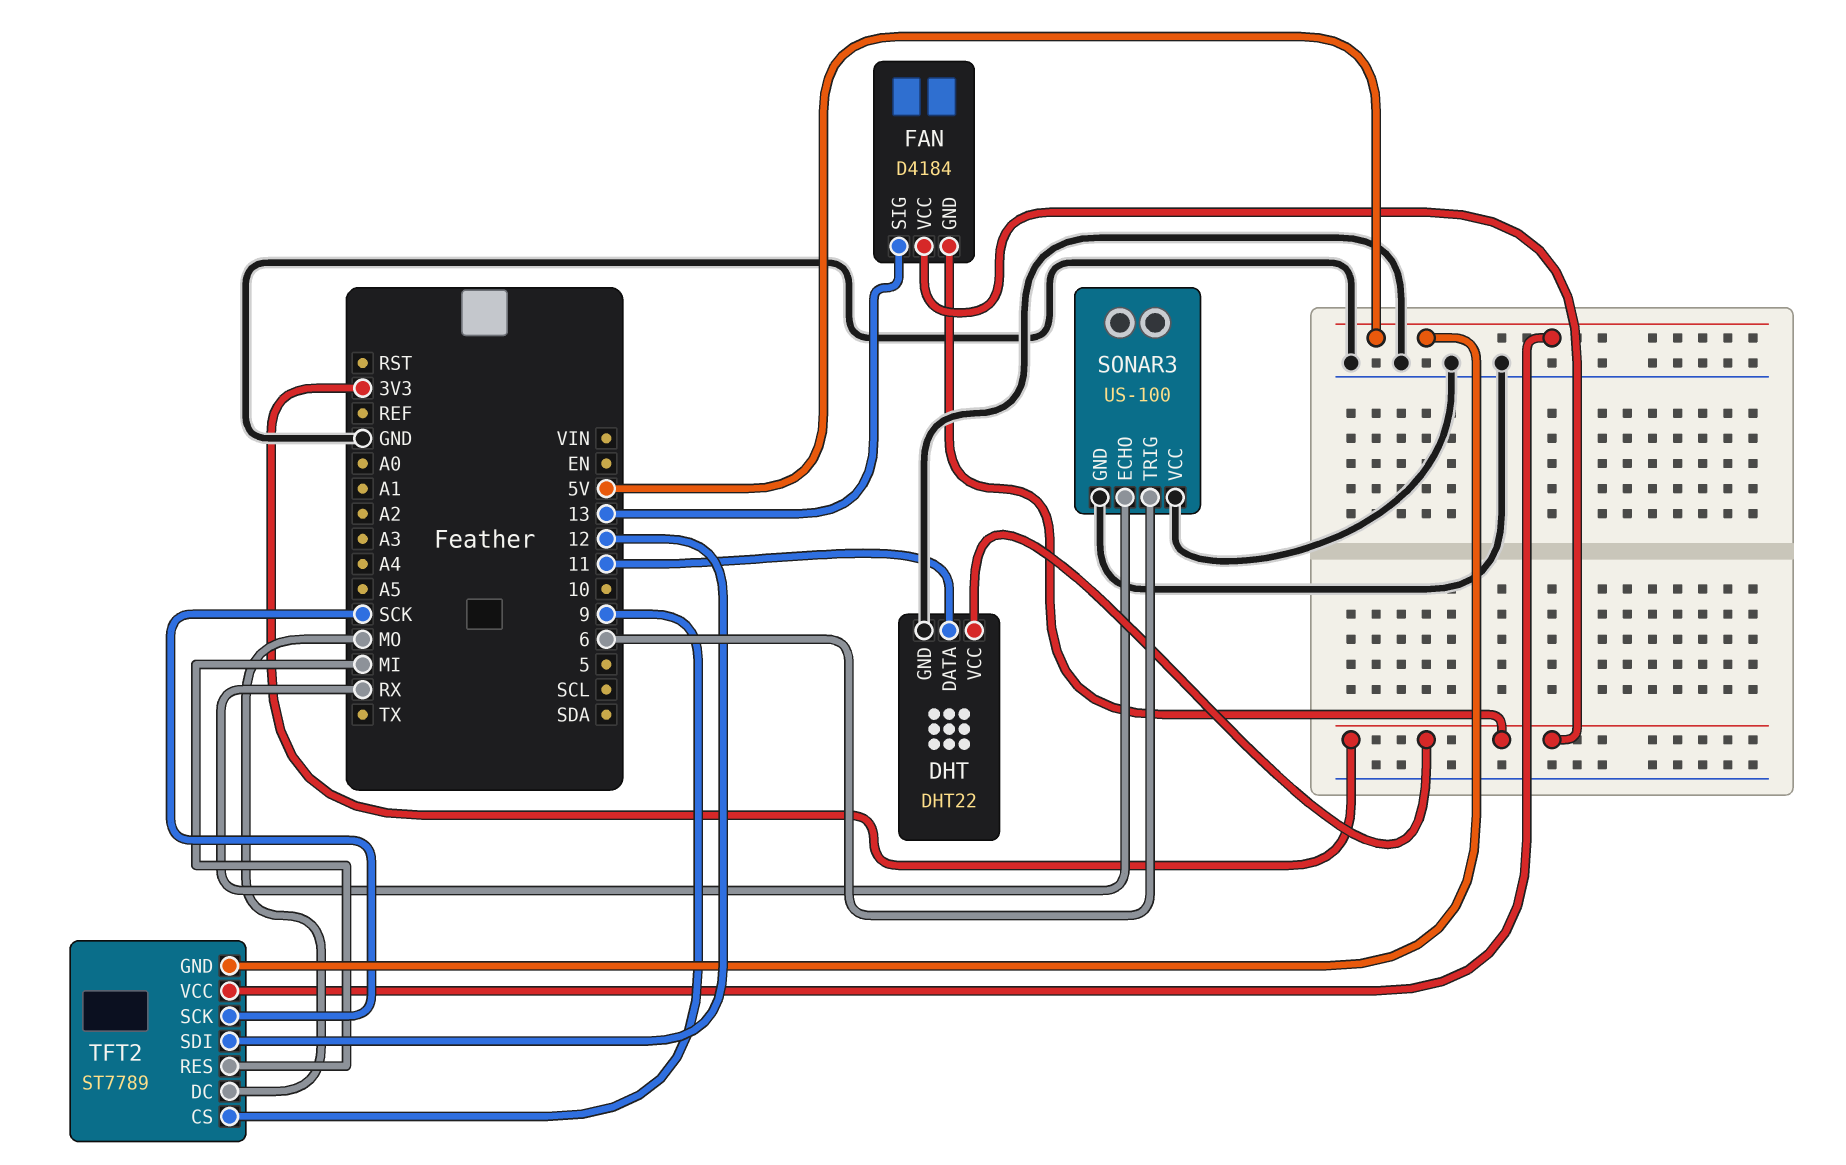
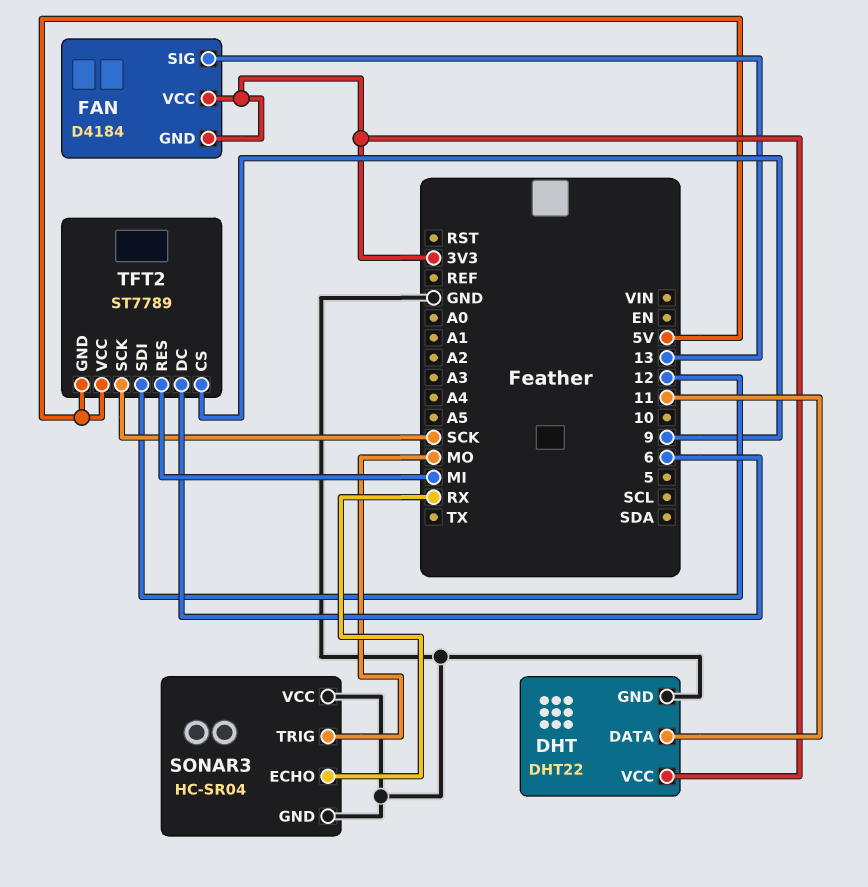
SONAR3: US-100 -> HC-SR04
SONAR3 pin TRIG: 6 -> MO
TFT2 pin DC: MO -> 6

